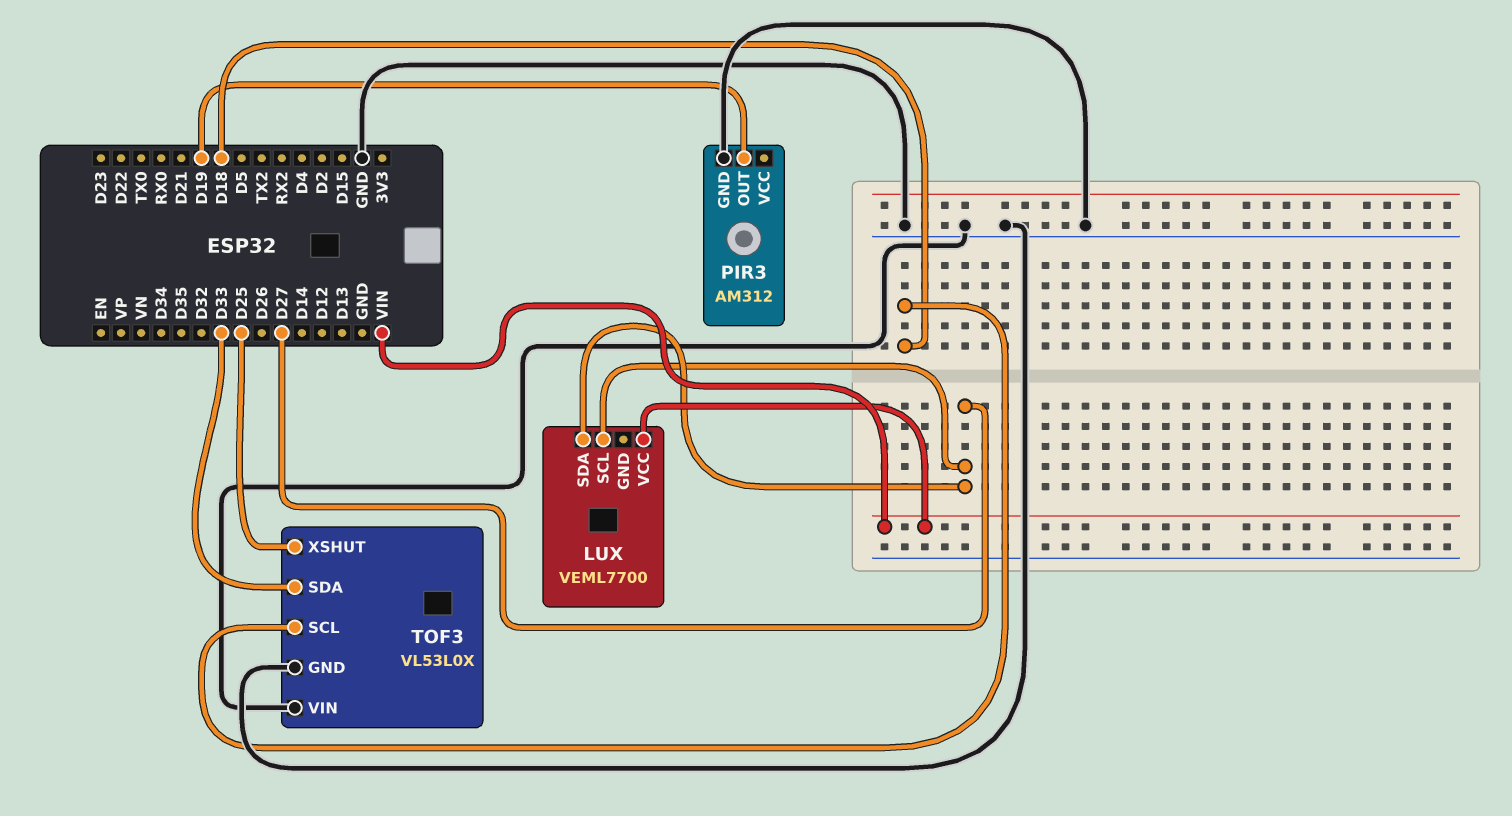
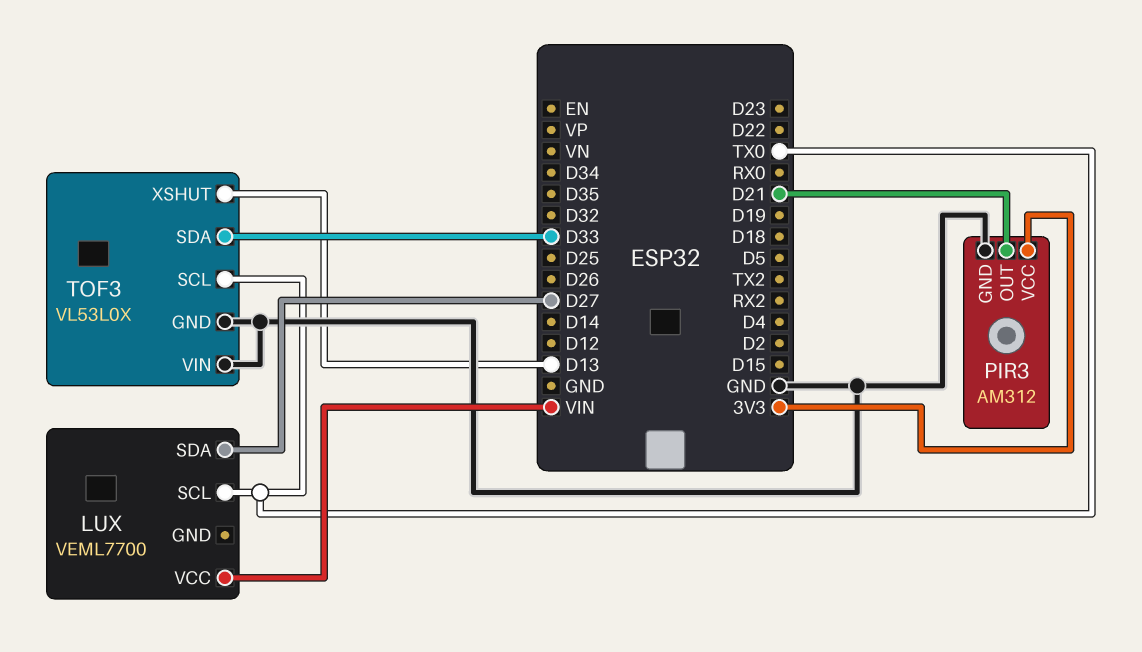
LUX pin SCL: D27 -> TX0
PIR3 pin OUT: D19 -> D21
PIR3 pin VCC: none -> 3V3
TOF3 pin SCL: D18 -> TX0
TOF3 pin XSHUT: D25 -> D13

